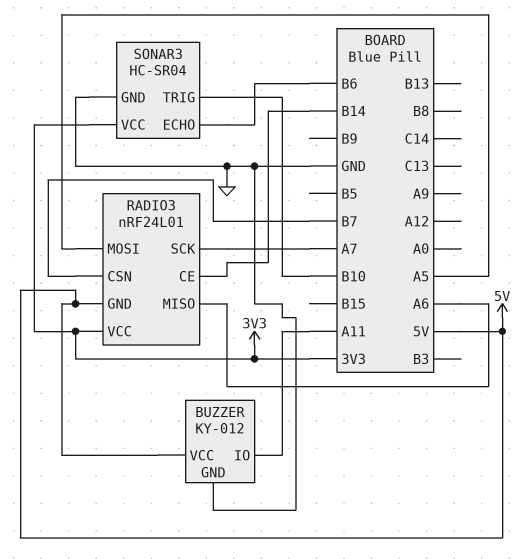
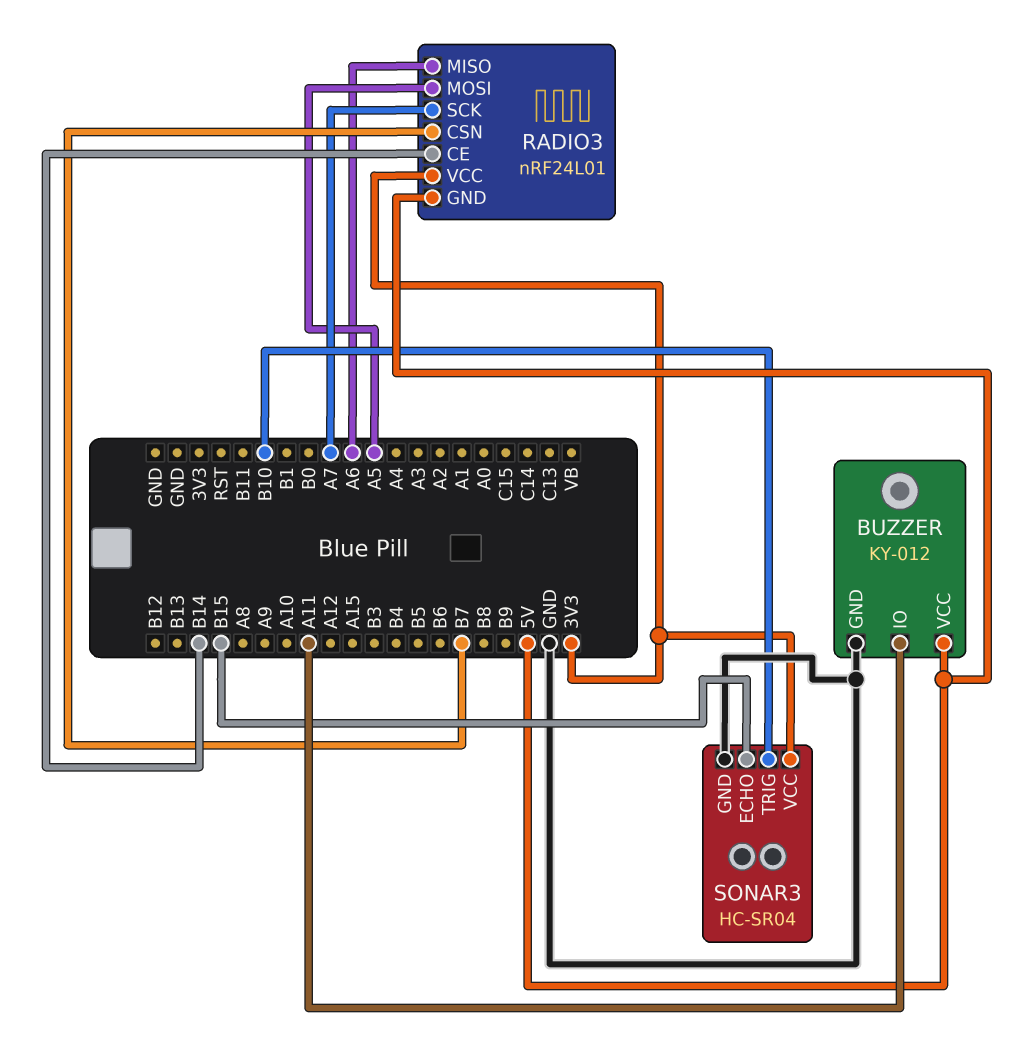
SONAR3 pin ECHO: B6 -> B15

